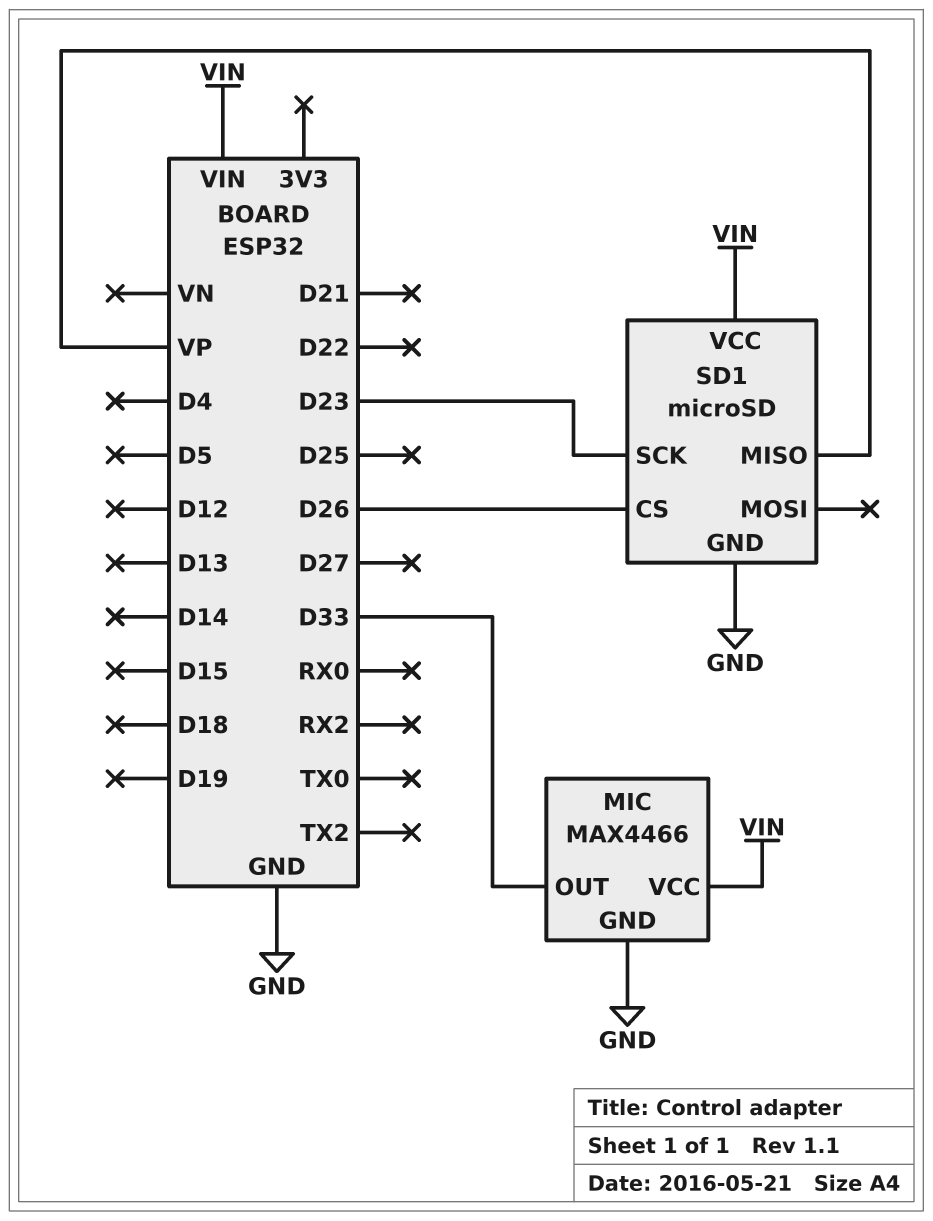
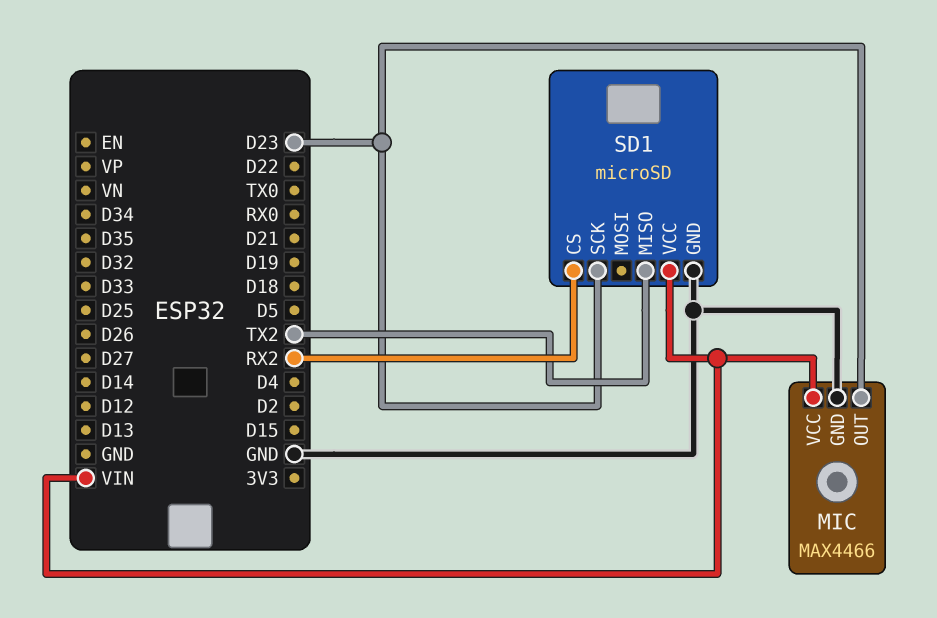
MIC pin OUT: D33 -> D23
SD1 pin CS: D26 -> RX2
SD1 pin MISO: VP -> TX2

